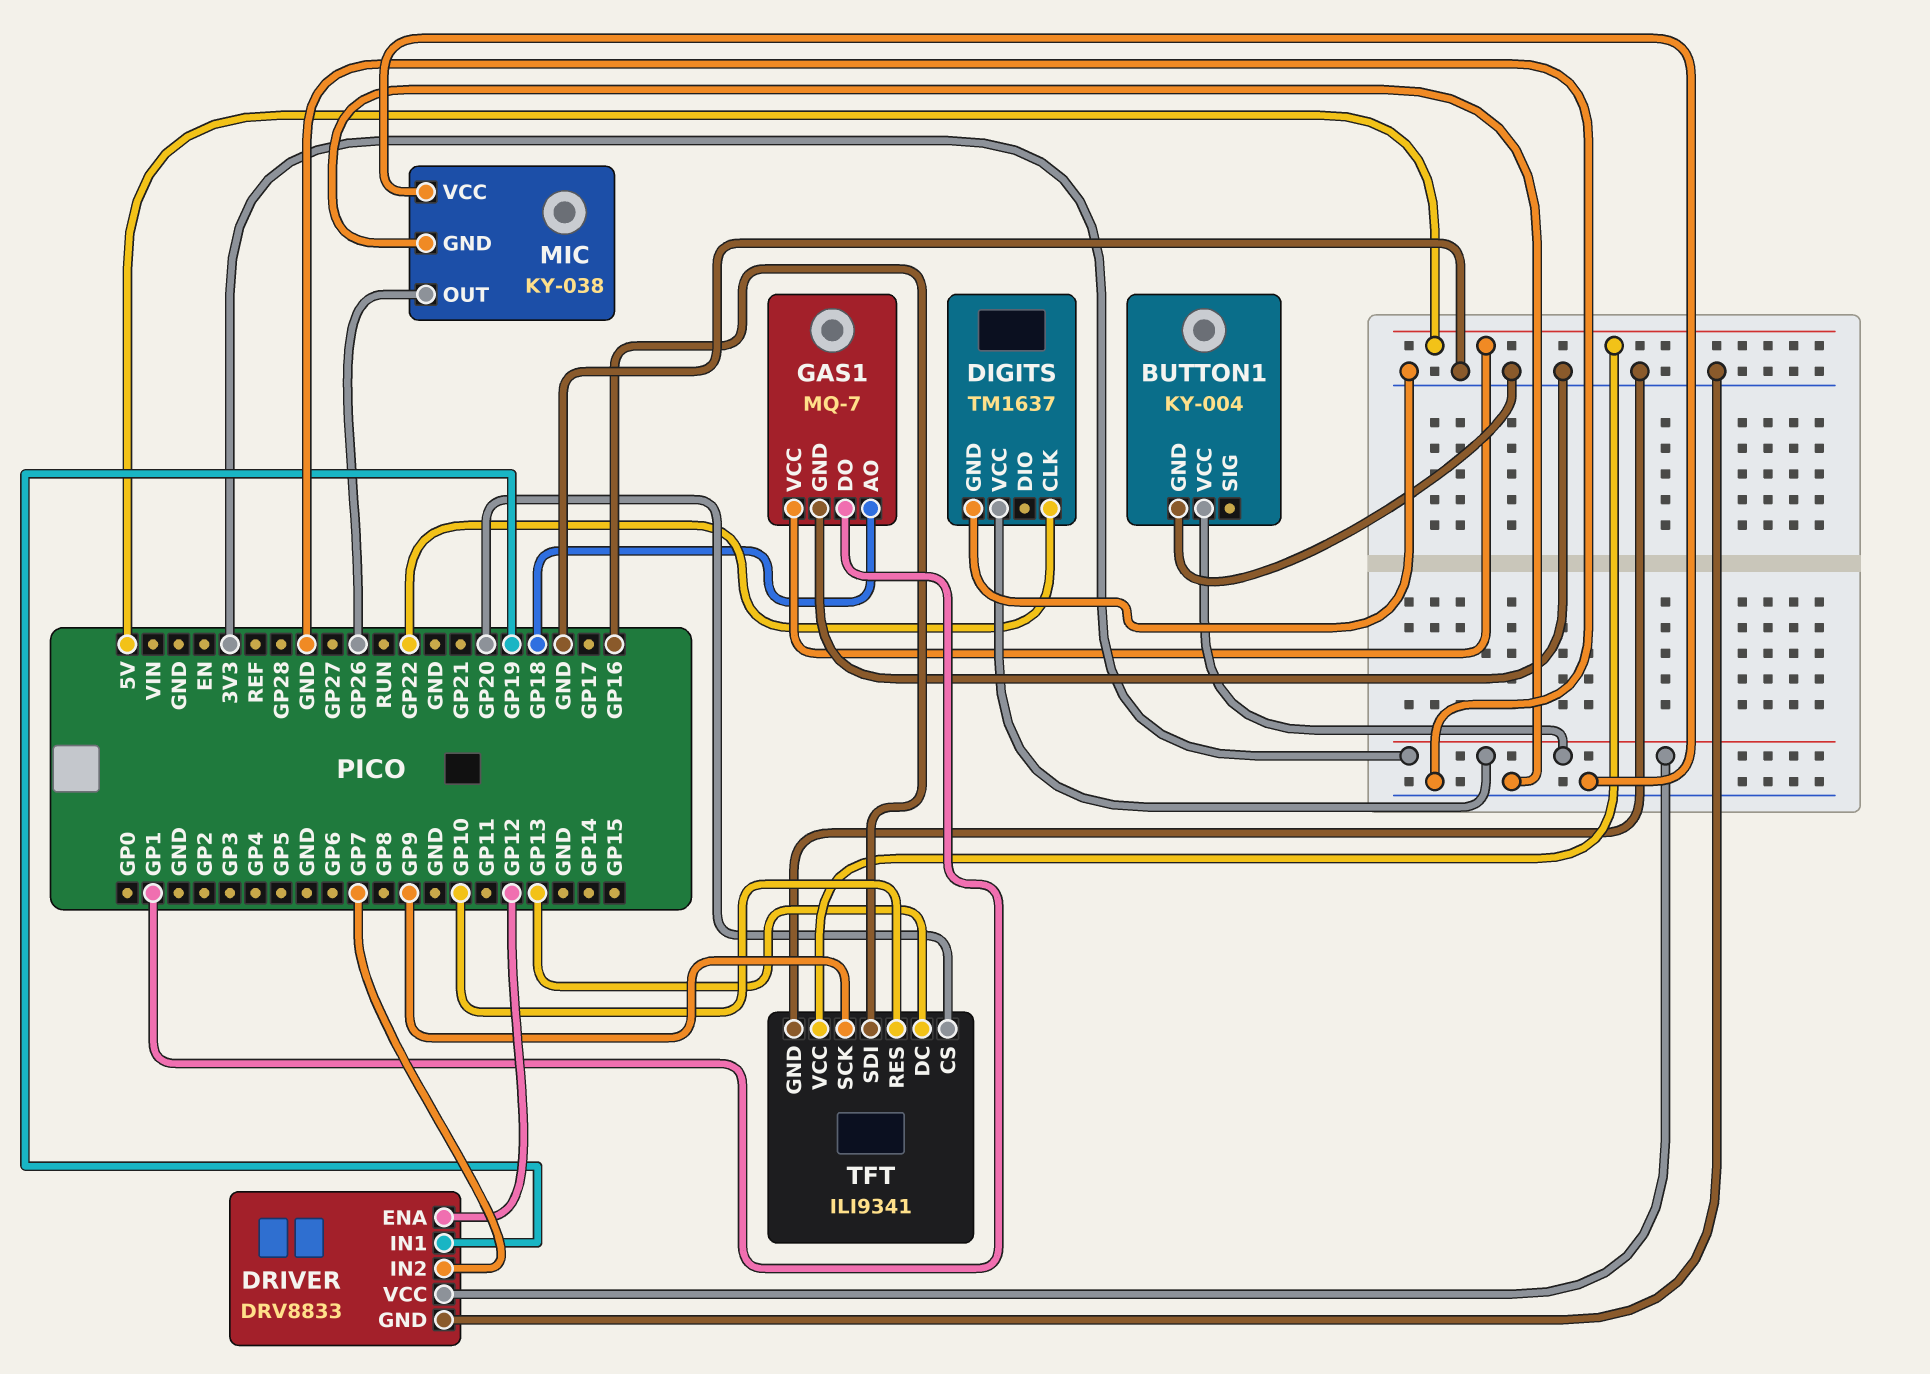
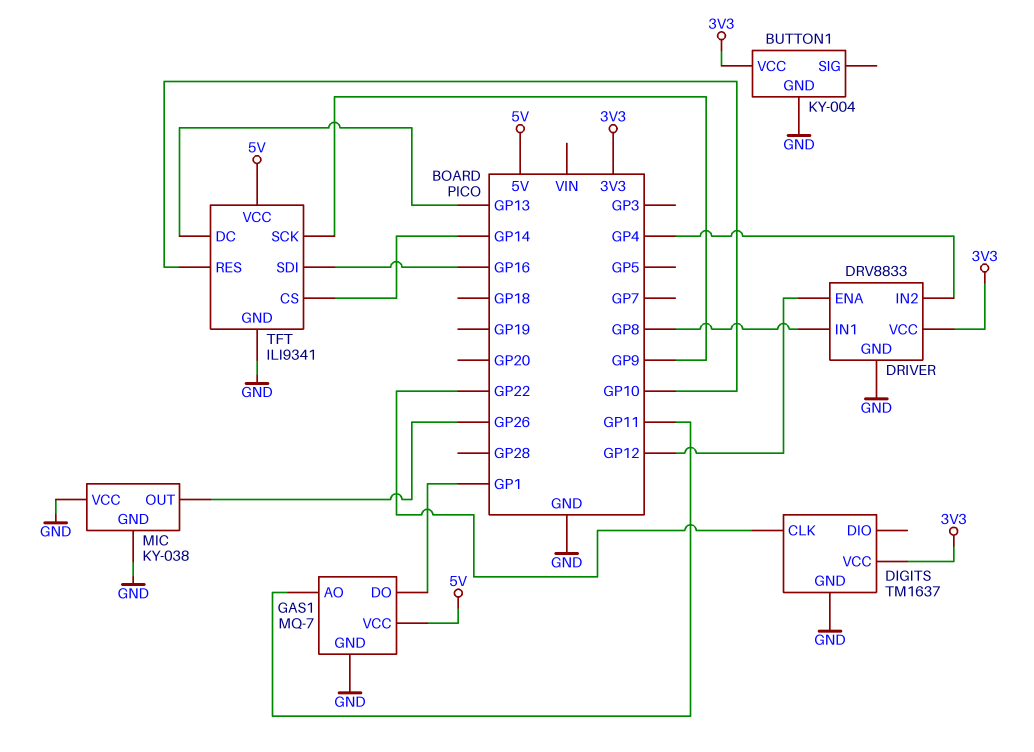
DRIVER pin IN1: GP19 -> GP8
DRIVER pin IN2: GP7 -> GP4
GAS1 pin AO: GP18 -> GP11
TFT pin CS: GP20 -> GP14

